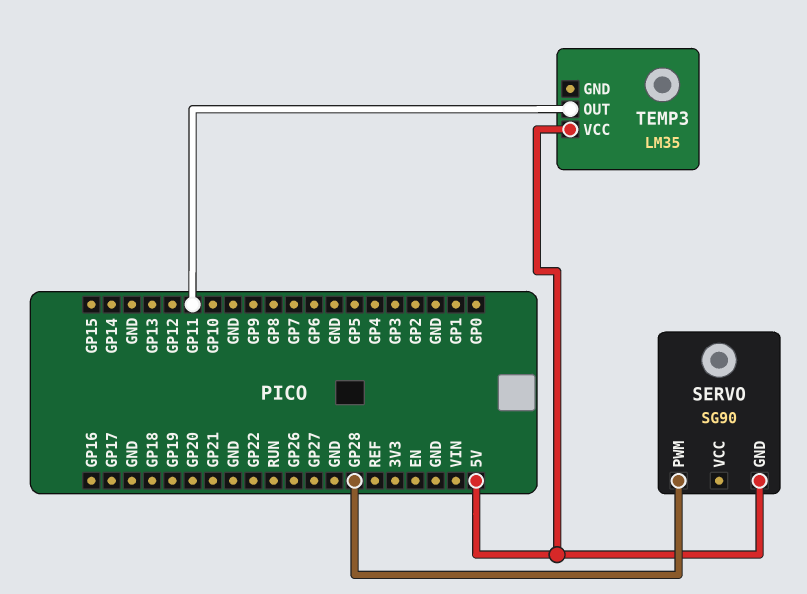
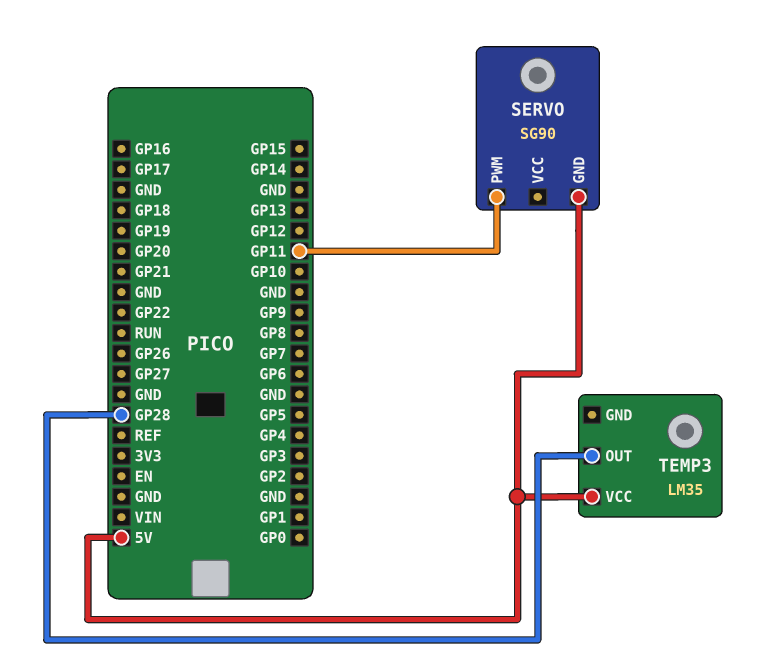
SERVO pin PWM: GP28 -> GP11
TEMP3 pin OUT: GP11 -> GP28

